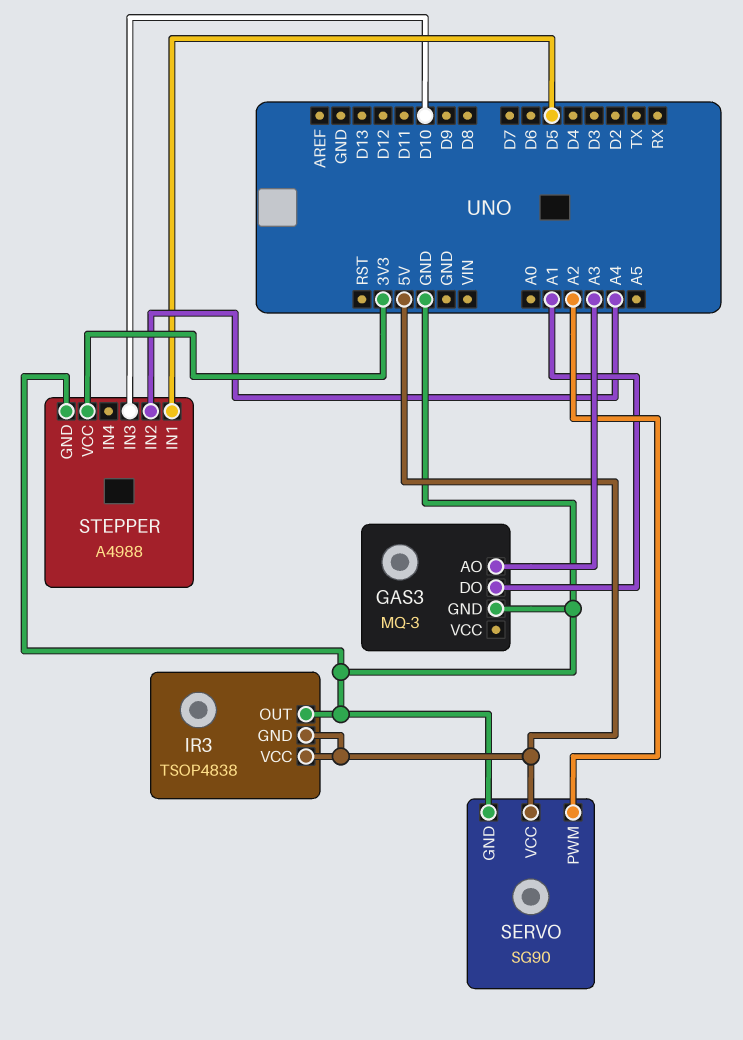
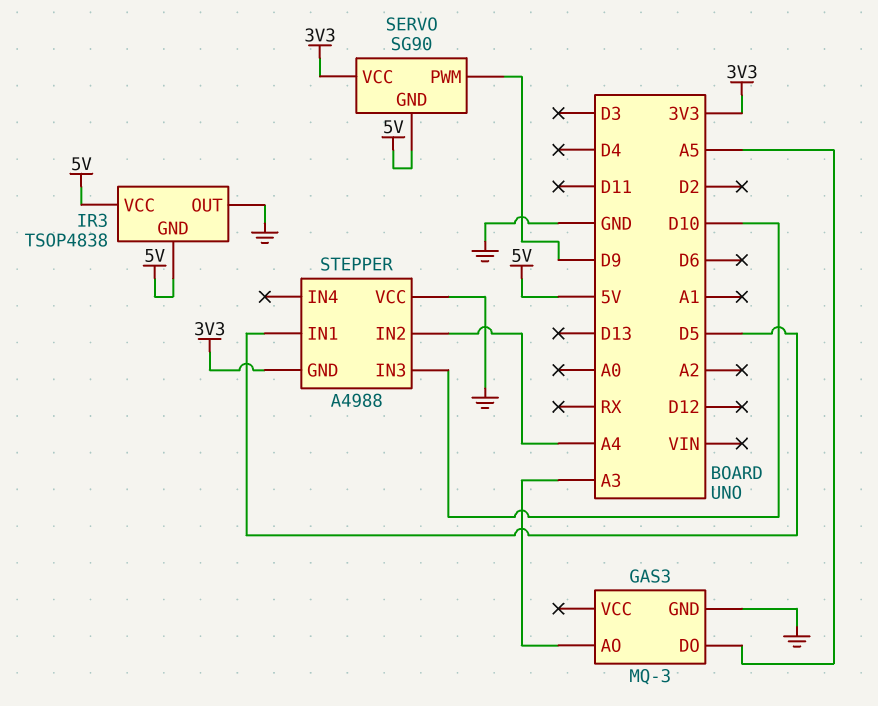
GAS3 pin DO: A1 -> A5
SERVO pin GND: GND -> 5V
SERVO pin PWM: A2 -> D9
SERVO pin VCC: 5V -> 3V3
STEPPER pin GND: GND -> 3V3
STEPPER pin VCC: 3V3 -> GND

